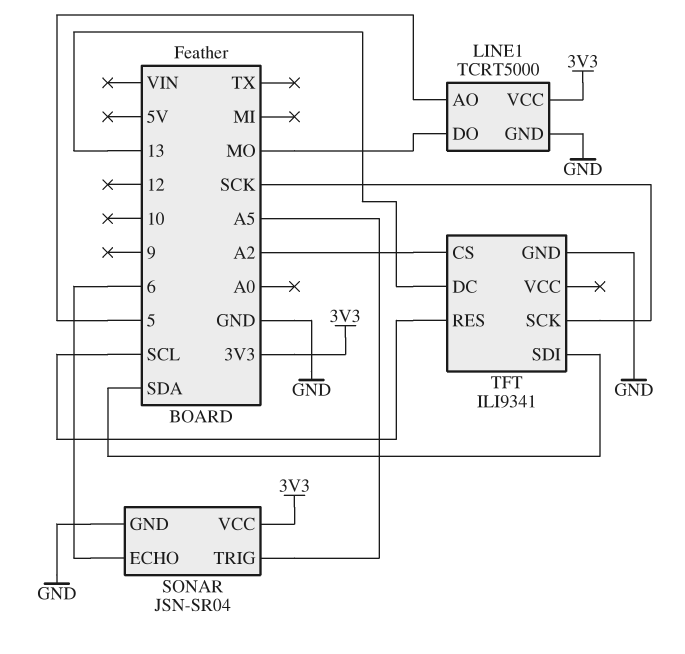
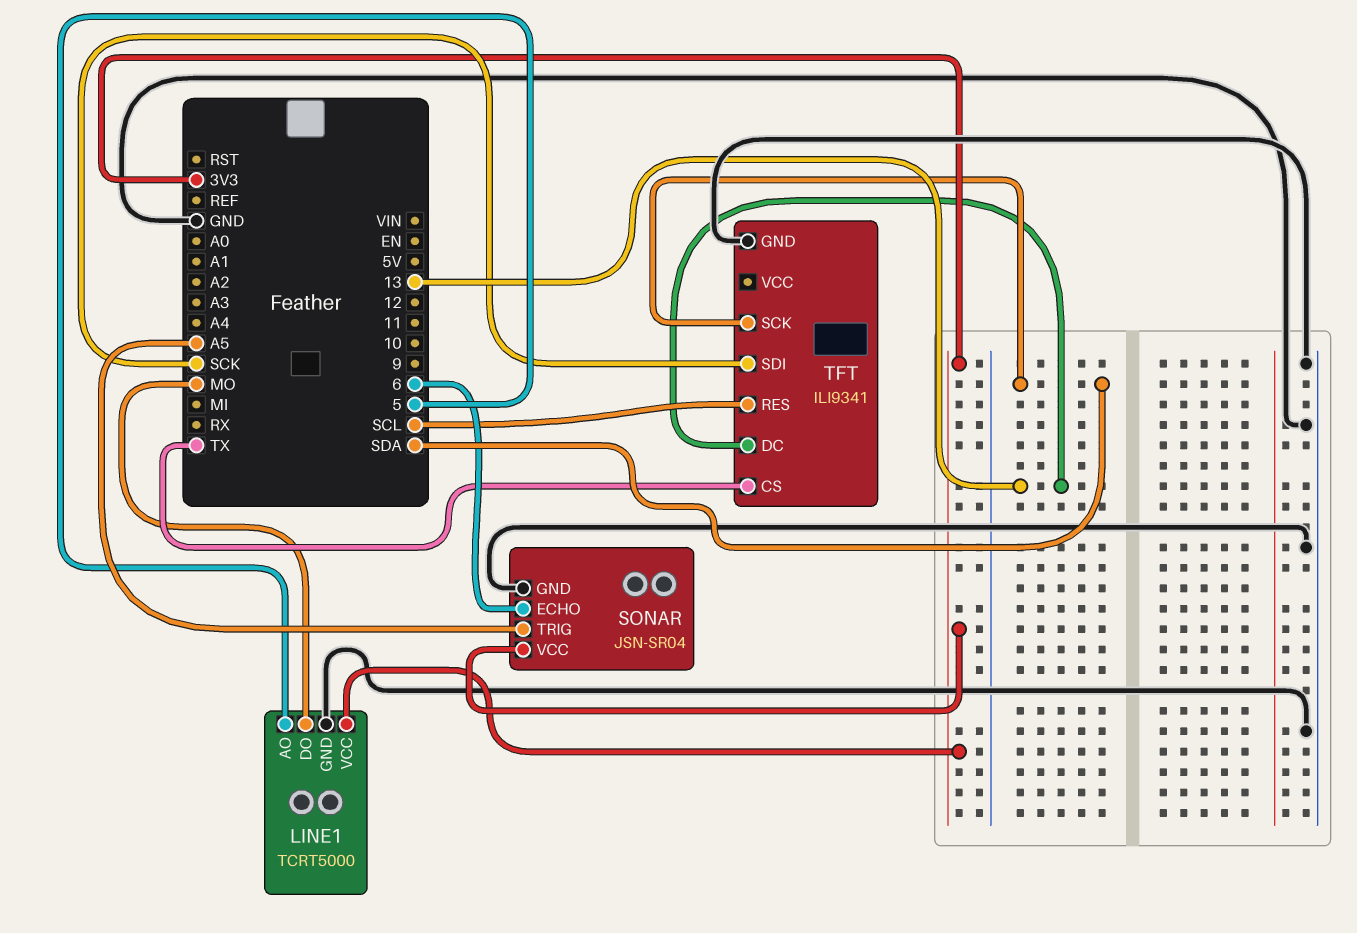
TFT pin CS: A2 -> TX
TFT pin SCK: SCK -> SDA
TFT pin SDI: SDA -> SCK

